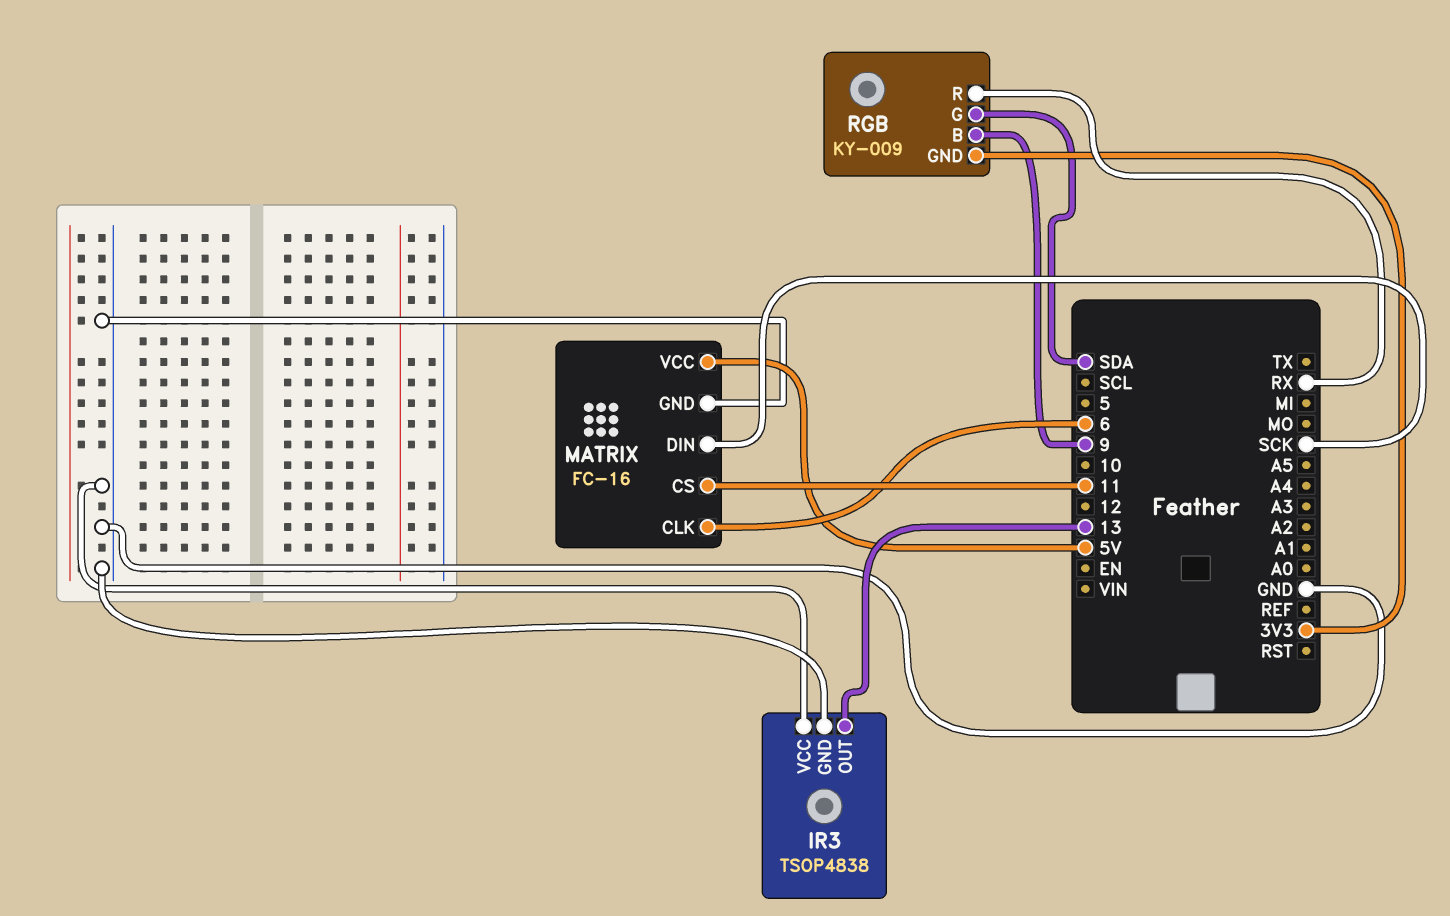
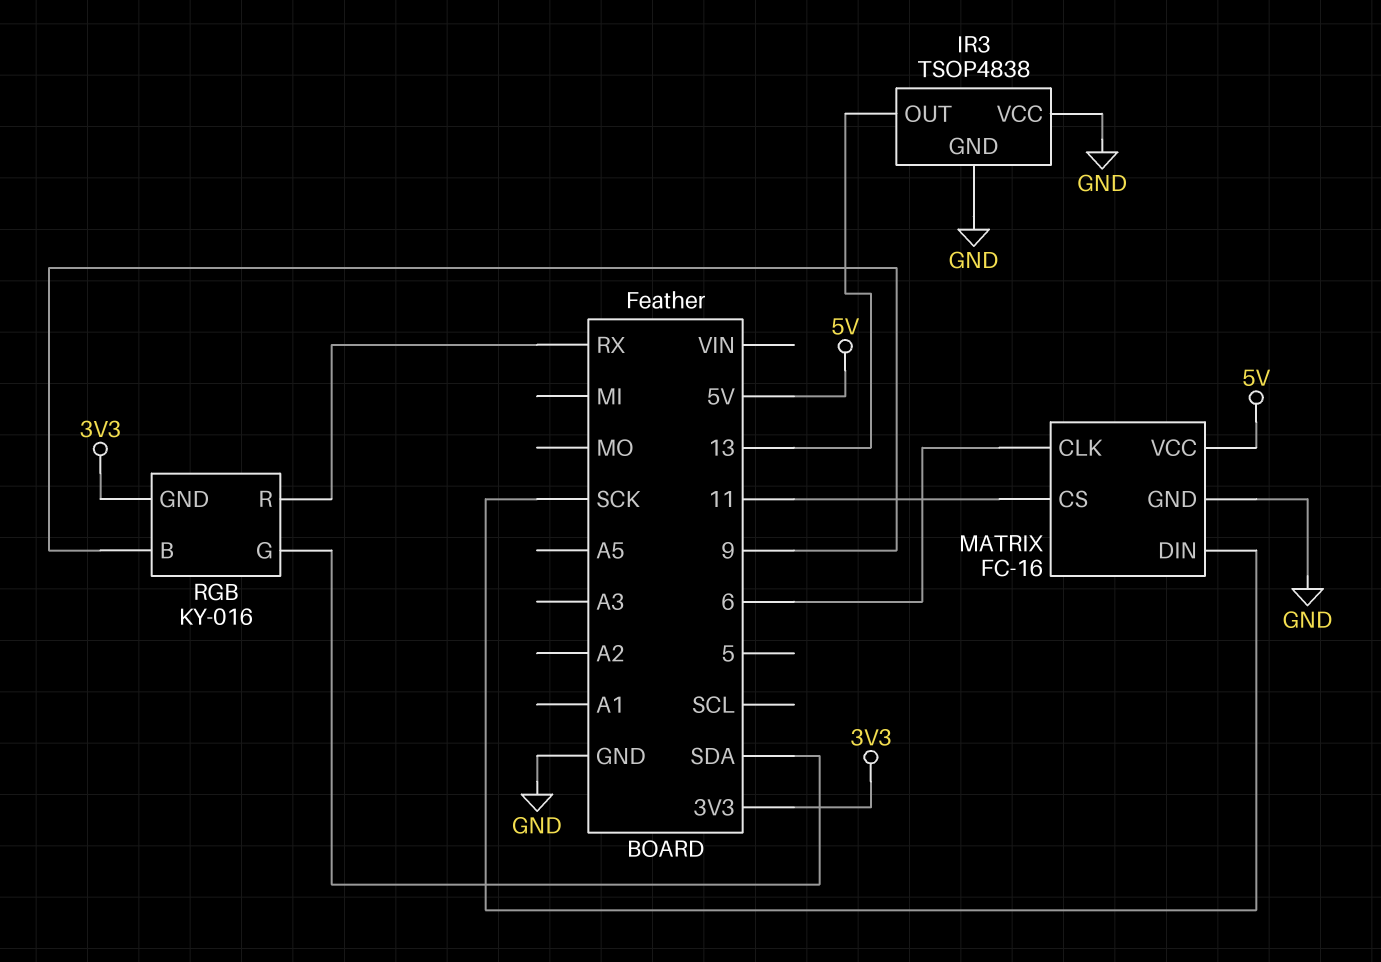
RGB: KY-009 -> KY-016

